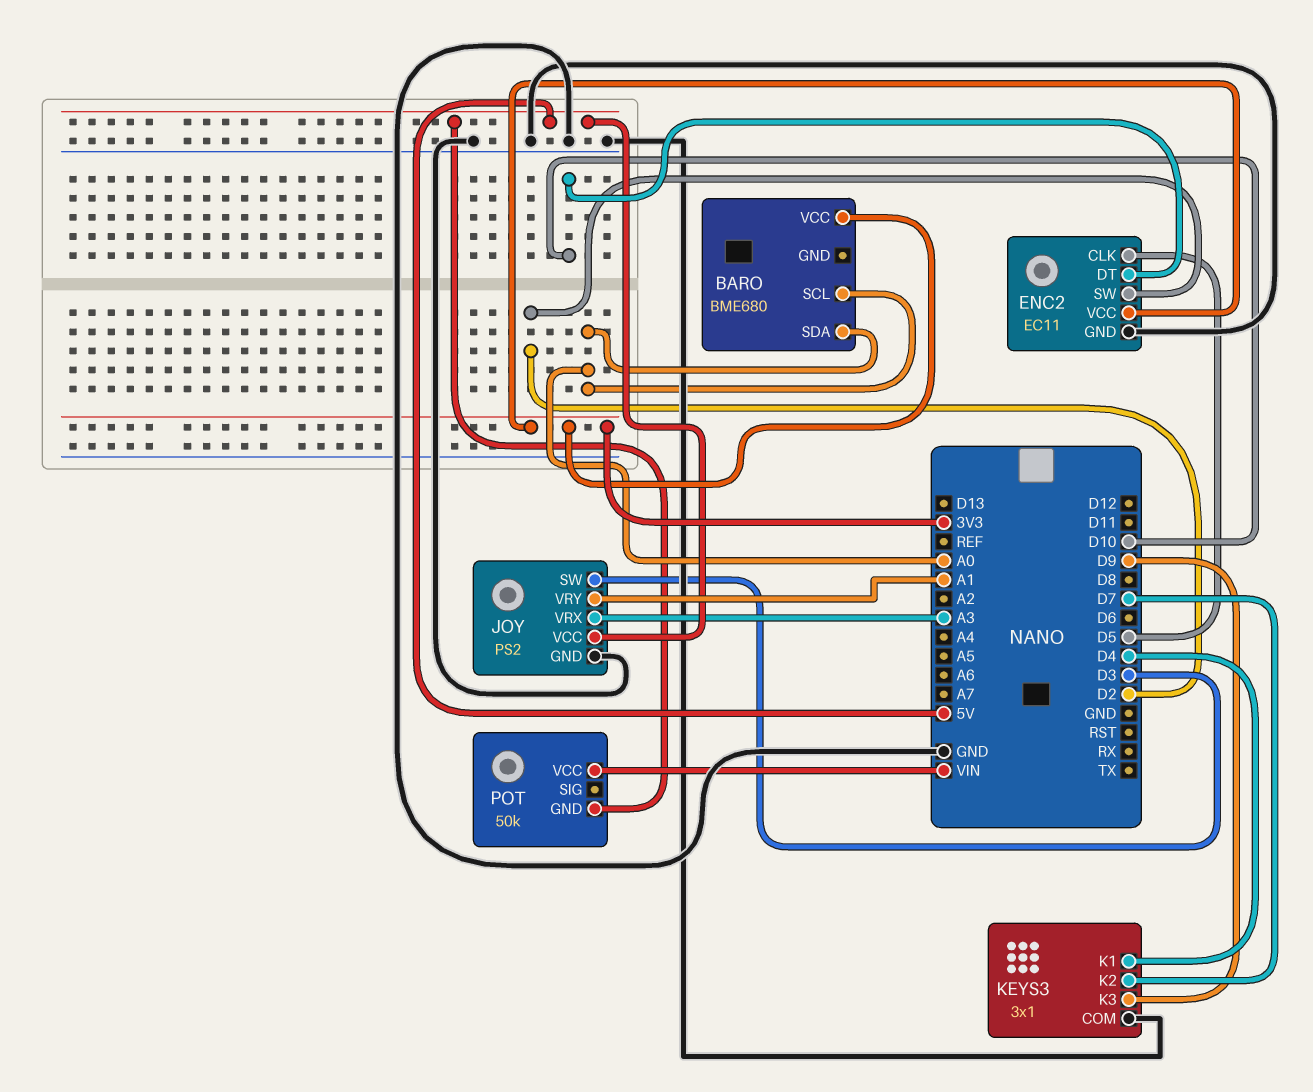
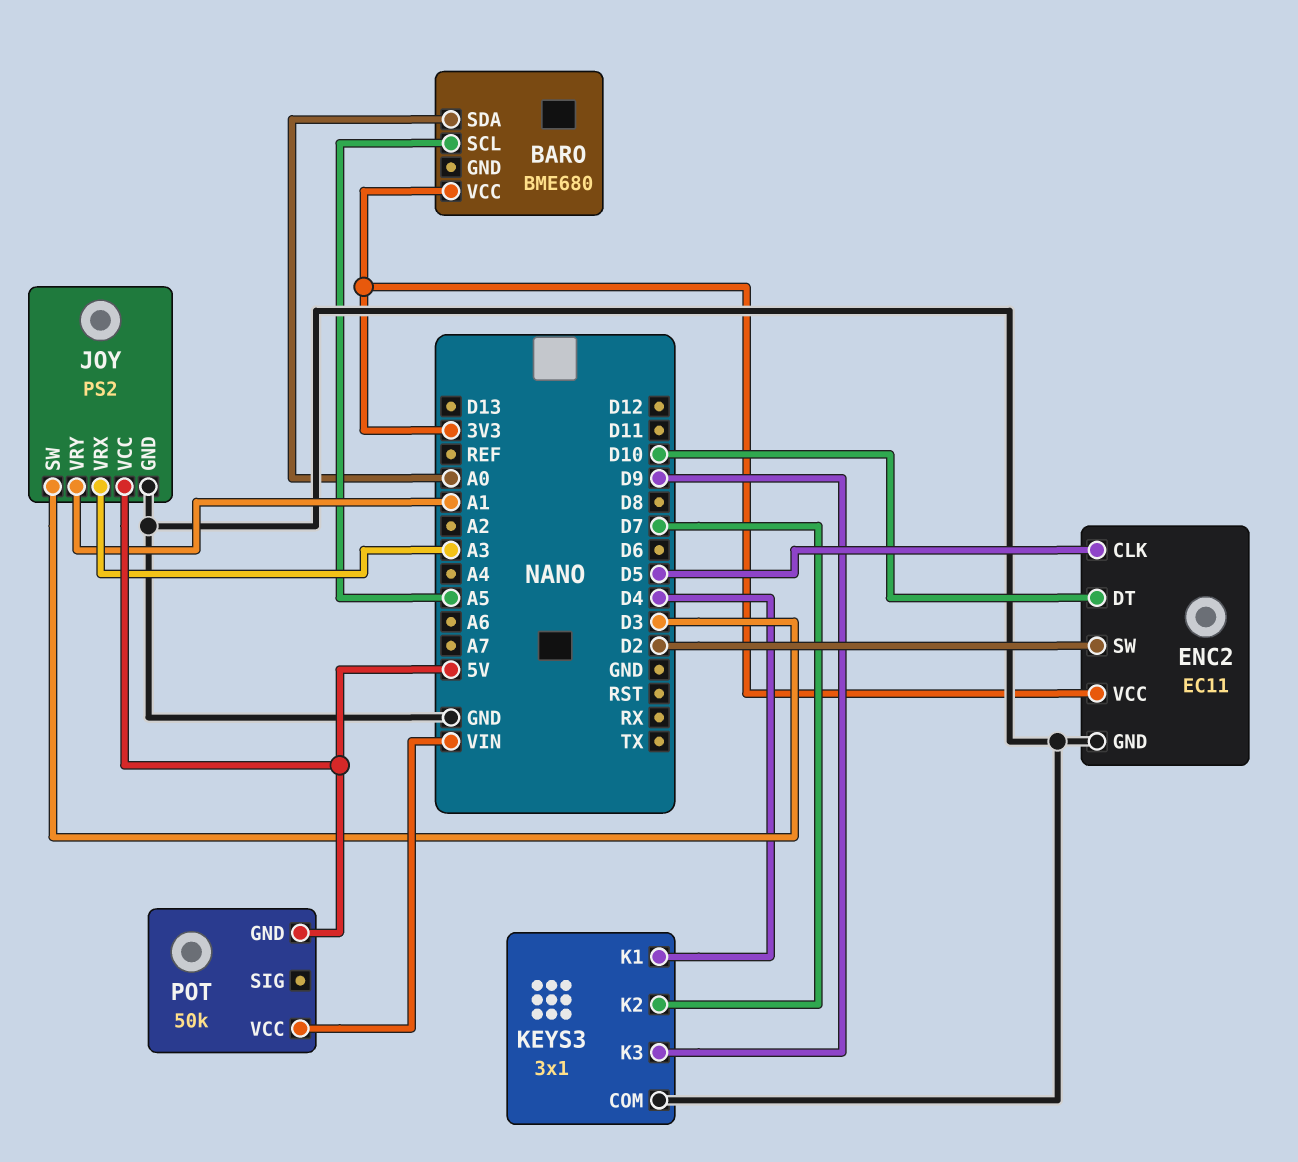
BARO pin SCL: A0 -> A5

